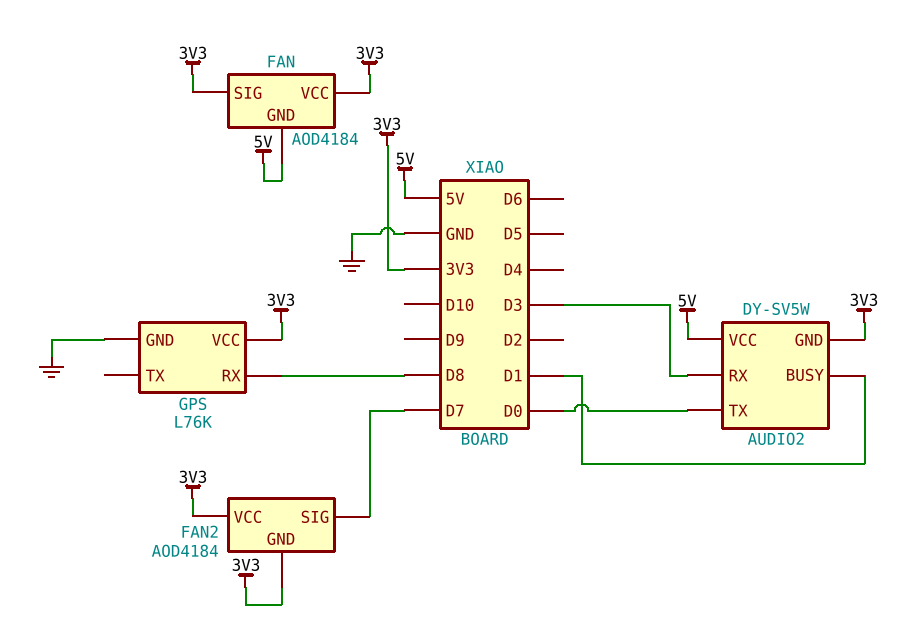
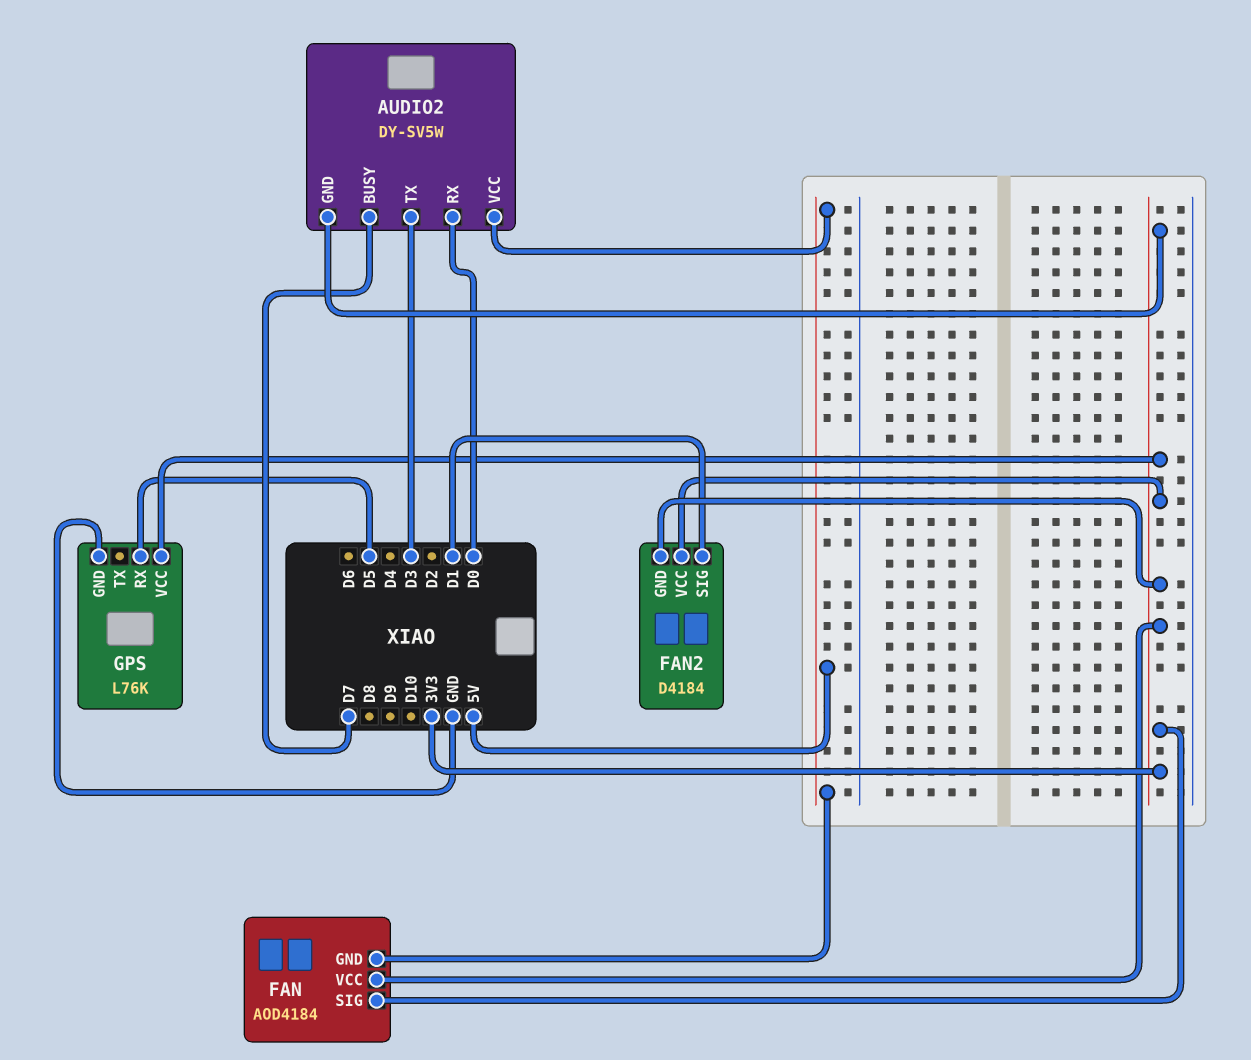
AUDIO2 pin BUSY: D1 -> D7
AUDIO2 pin RX: D3 -> D0
AUDIO2 pin TX: D0 -> D3
FAN2: AOD4184 -> D4184
FAN2 pin SIG: D7 -> D1
GPS pin RX: D8 -> D5

